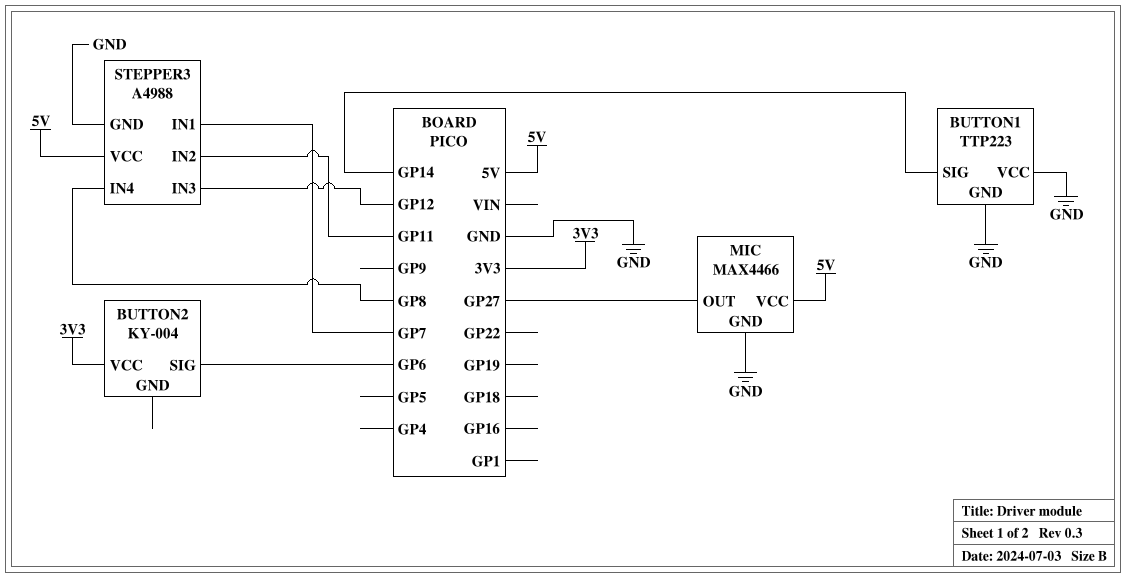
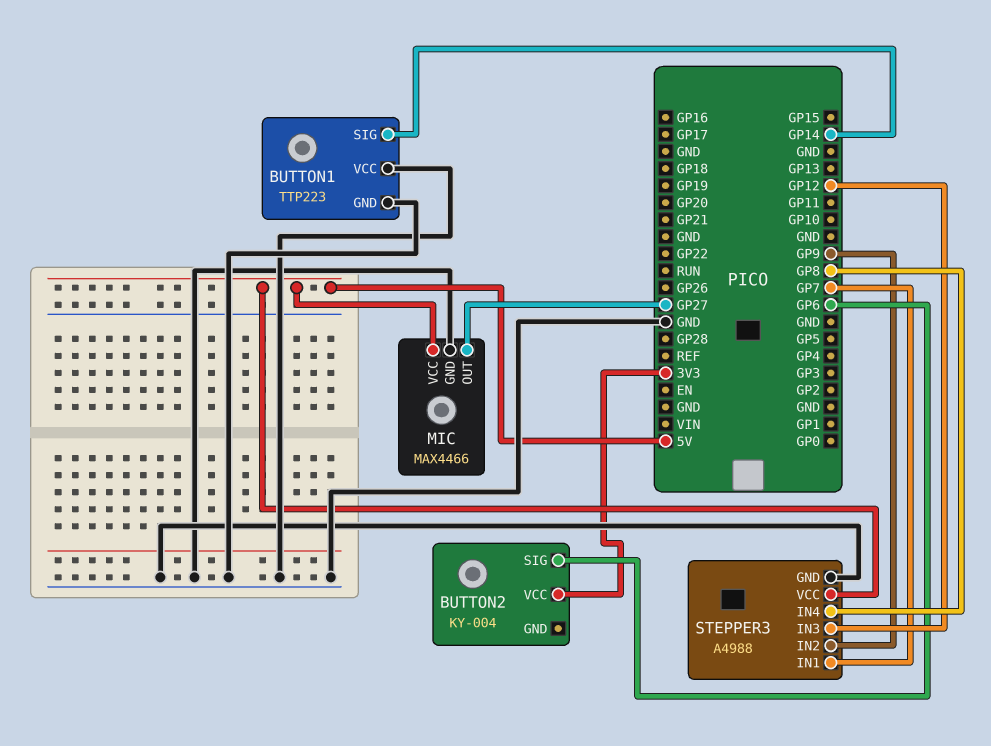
STEPPER3 pin IN2: GP11 -> GP9

